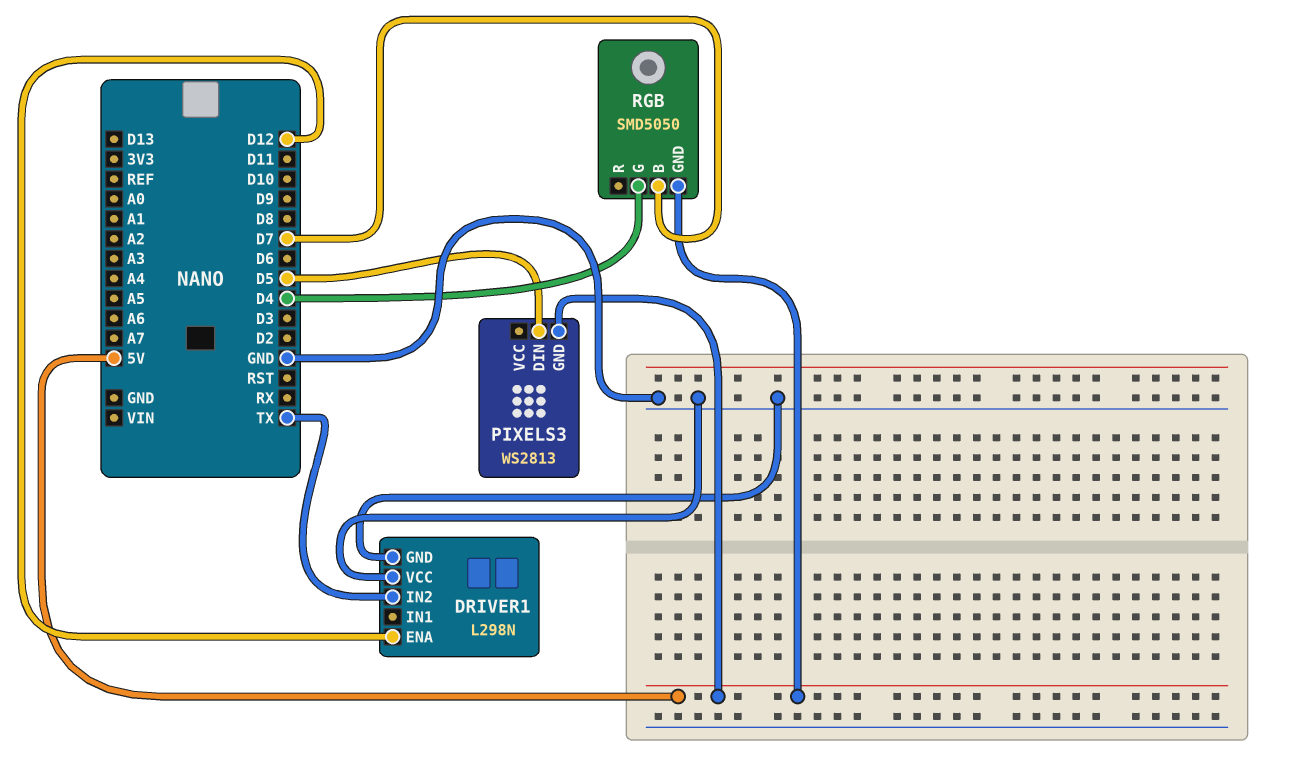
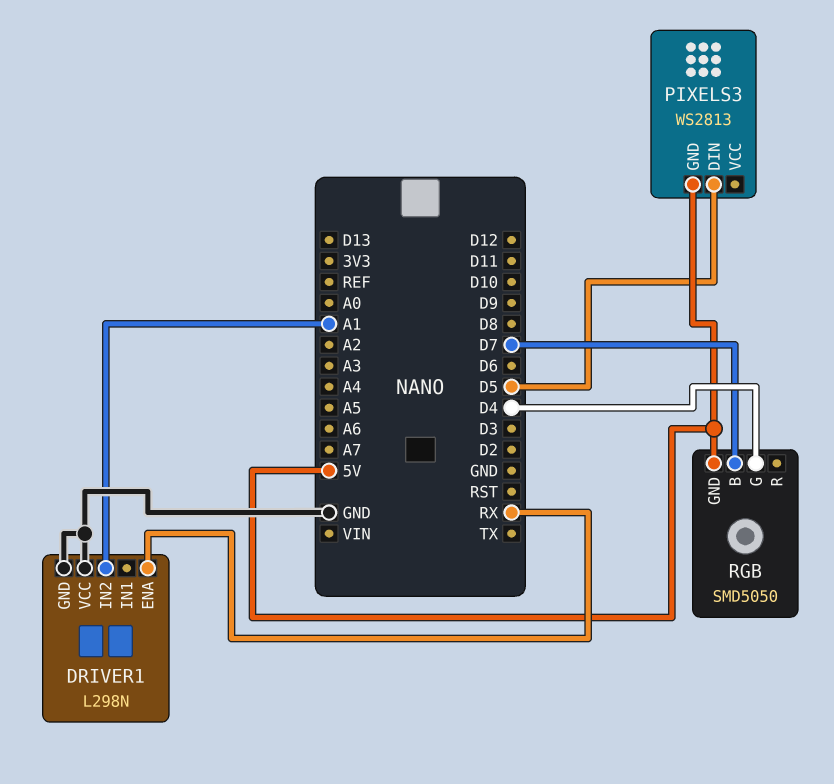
DRIVER1 pin ENA: D12 -> RX
DRIVER1 pin IN2: TX -> A1

